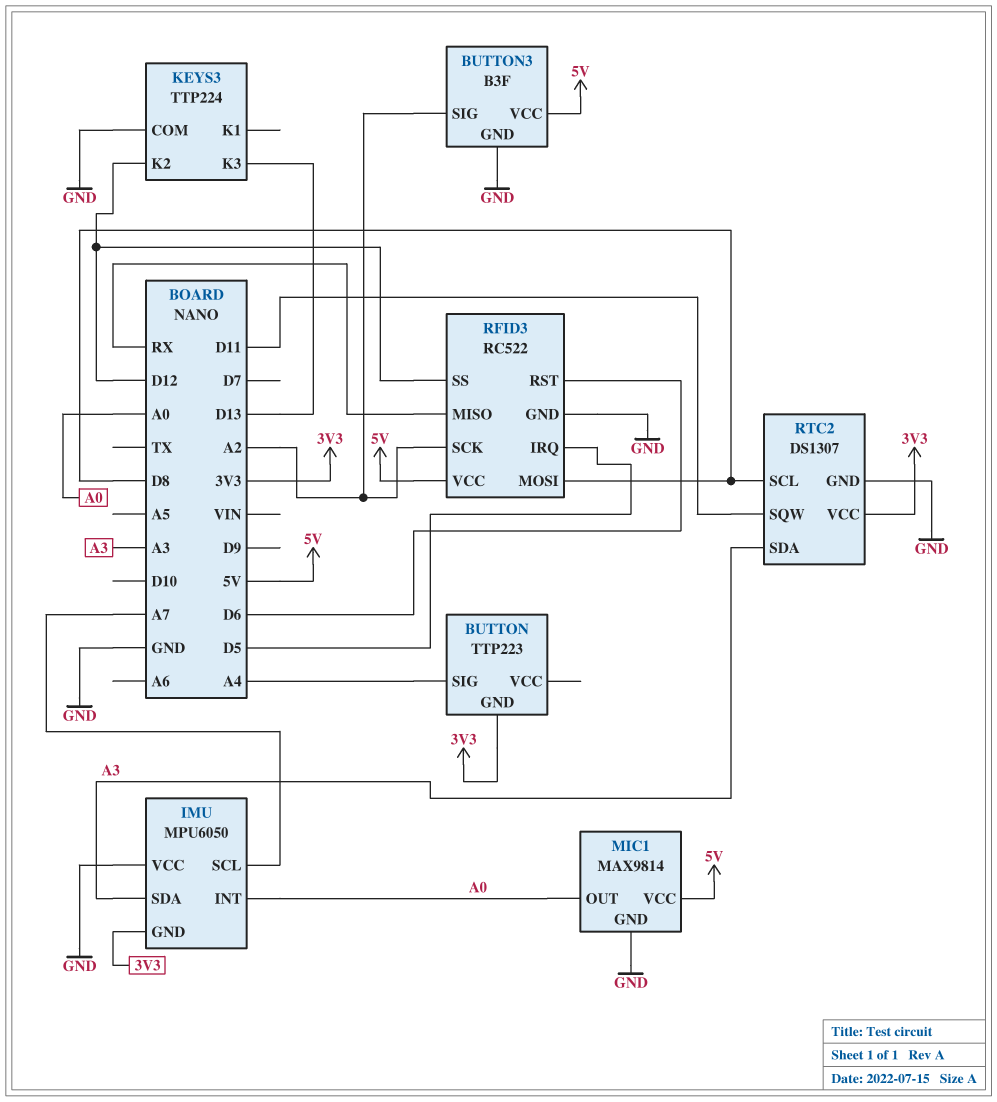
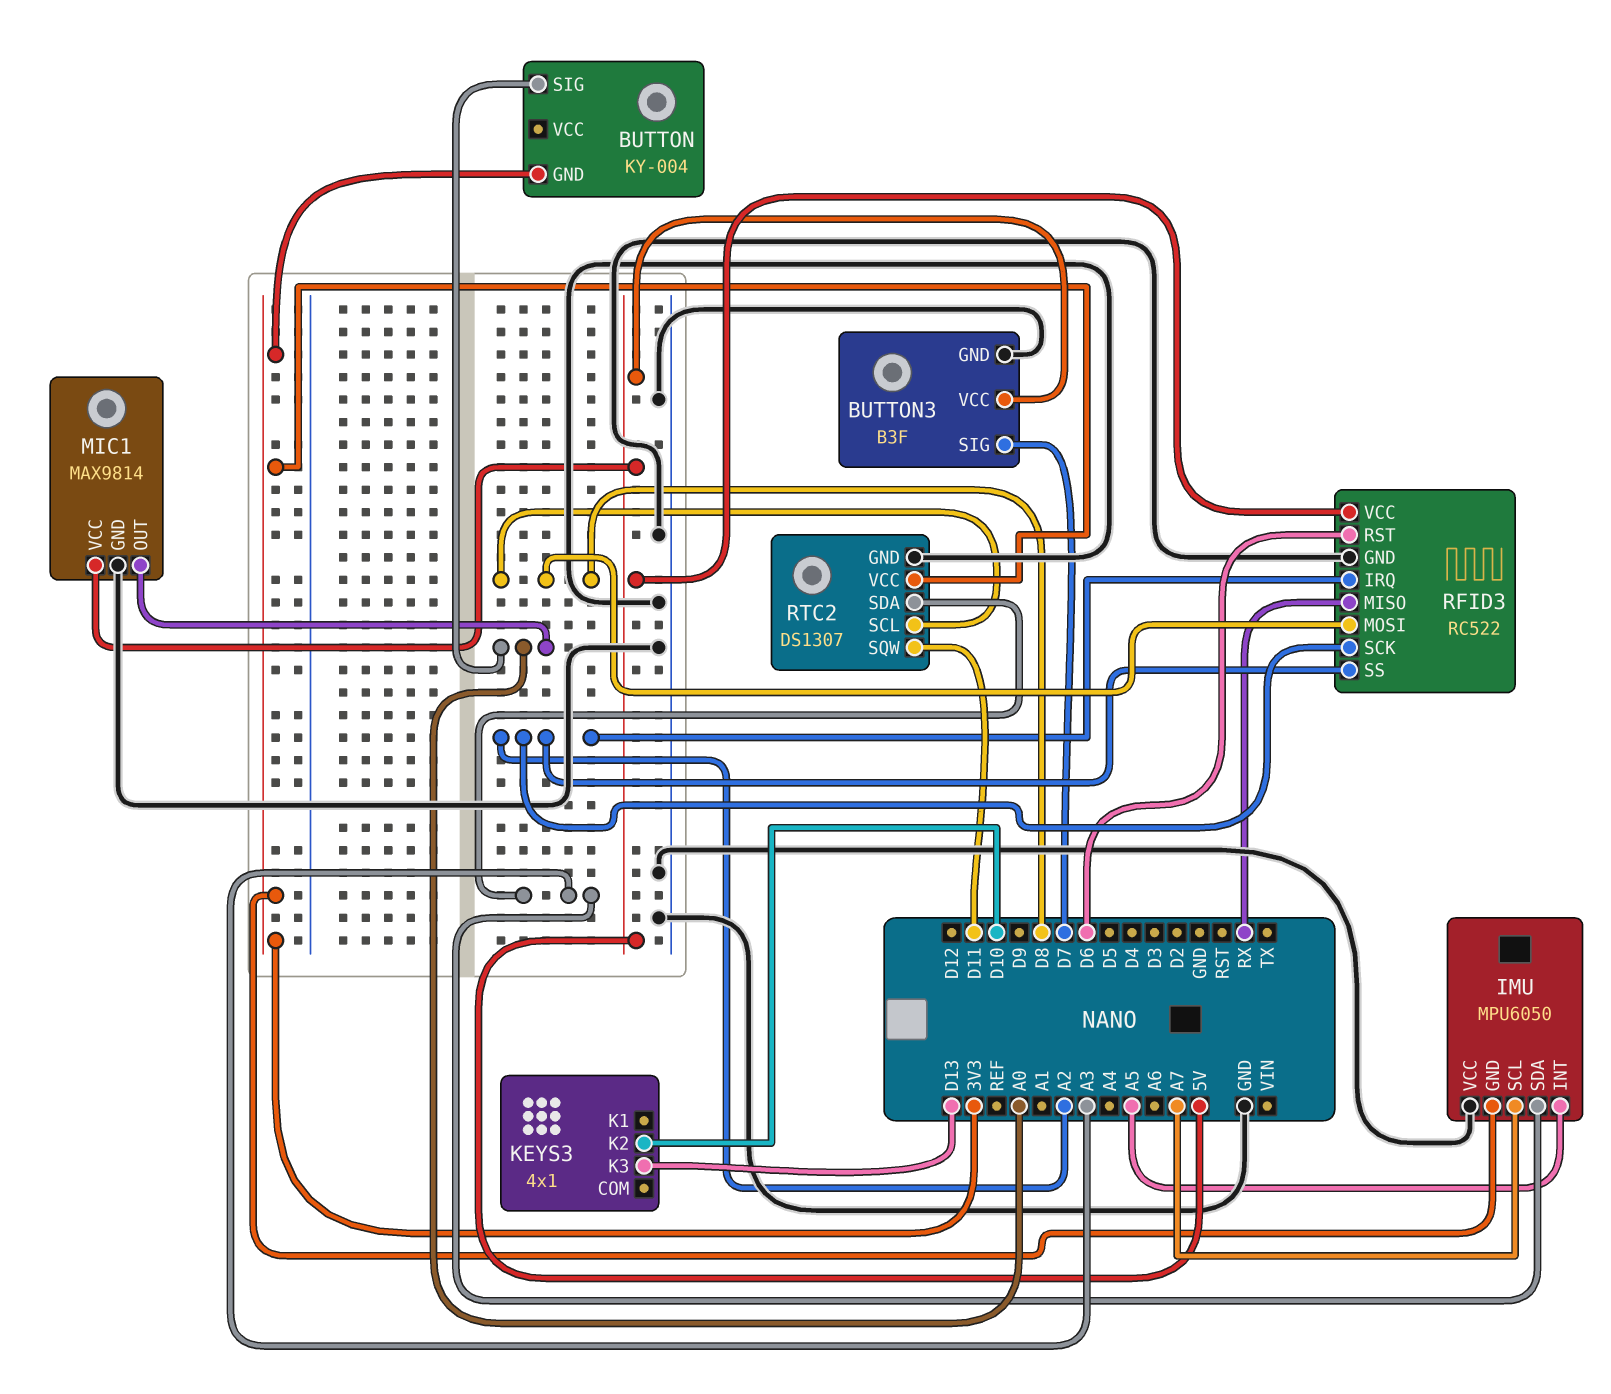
BUTTON: TTP223 -> KY-004
BUTTON pin SIG: A4 -> A0
BUTTON3 pin SIG: A2 -> D7
IMU pin INT: A0 -> A5
KEYS3: TTP224 -> 4x1
KEYS3 pin COM: GND -> none
KEYS3 pin K2: D12 -> D10
RFID3 pin IRQ: D5 -> A2
RFID3 pin SS: D12 -> A2

